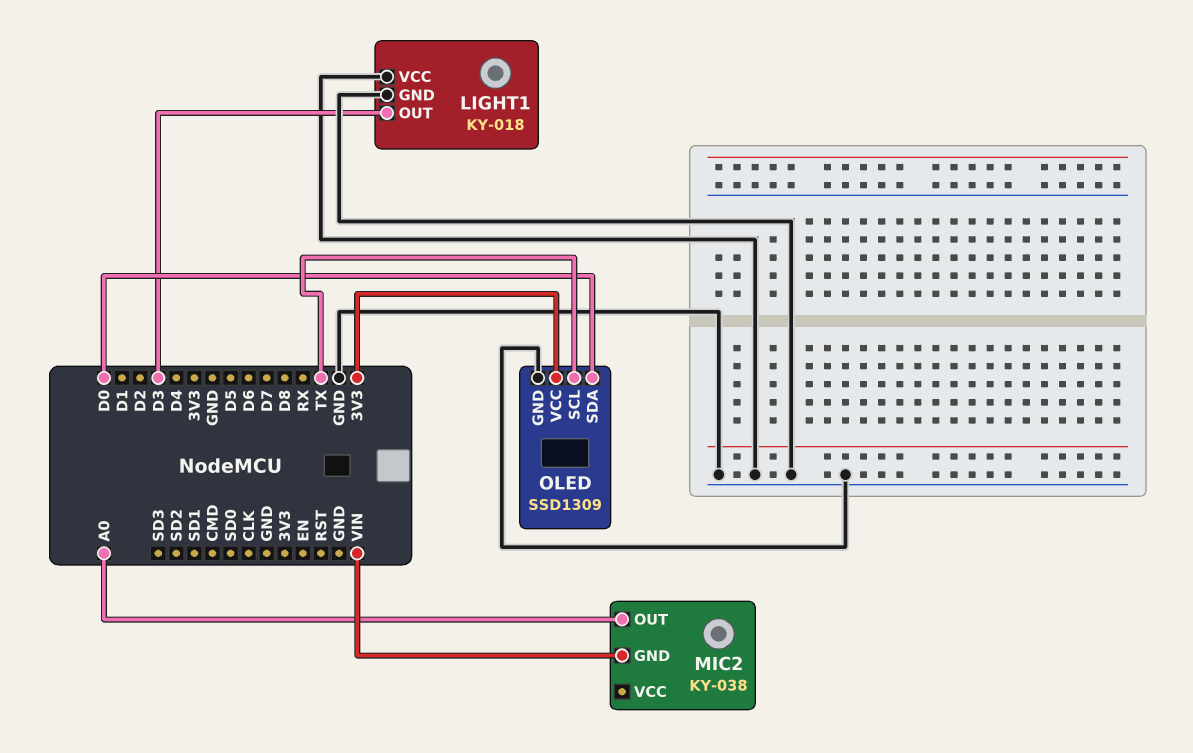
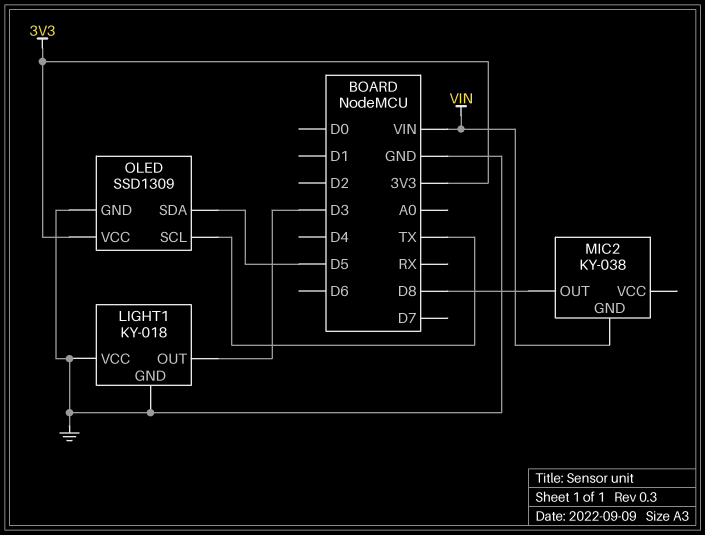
MIC2 pin OUT: A0 -> D8
OLED pin SDA: D0 -> D5

